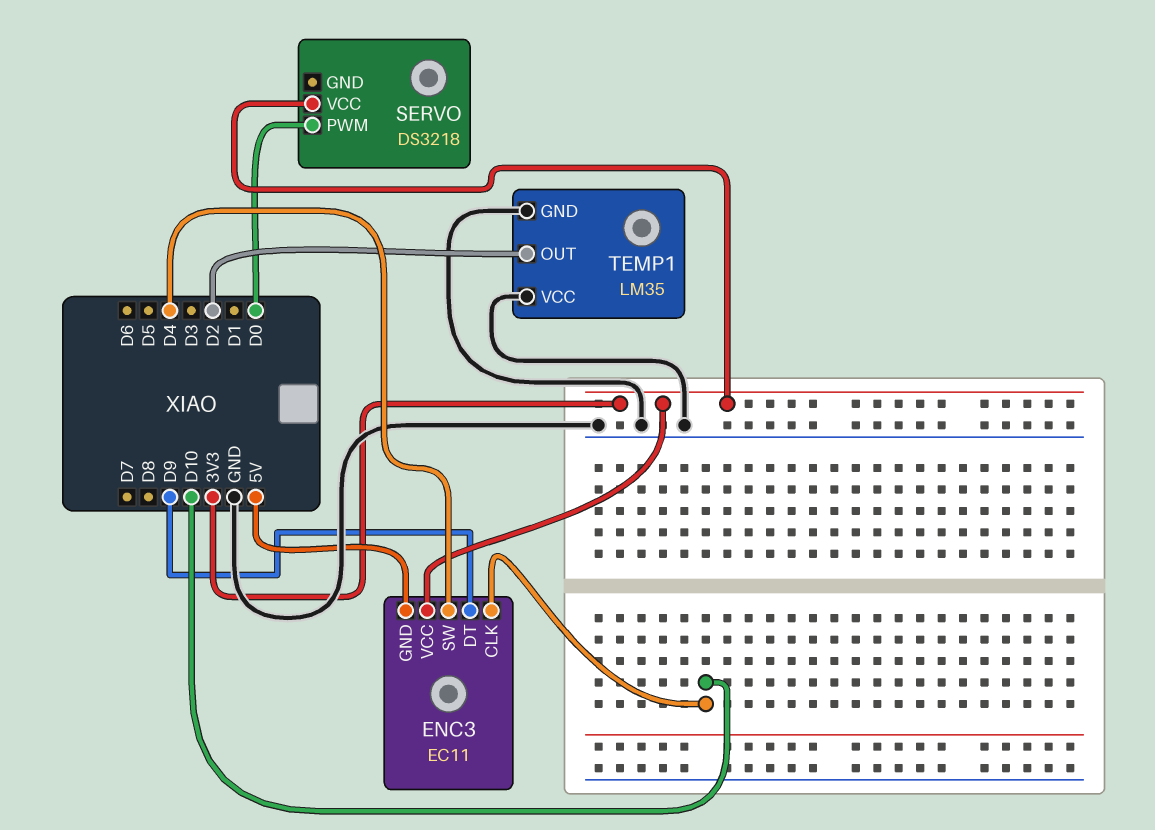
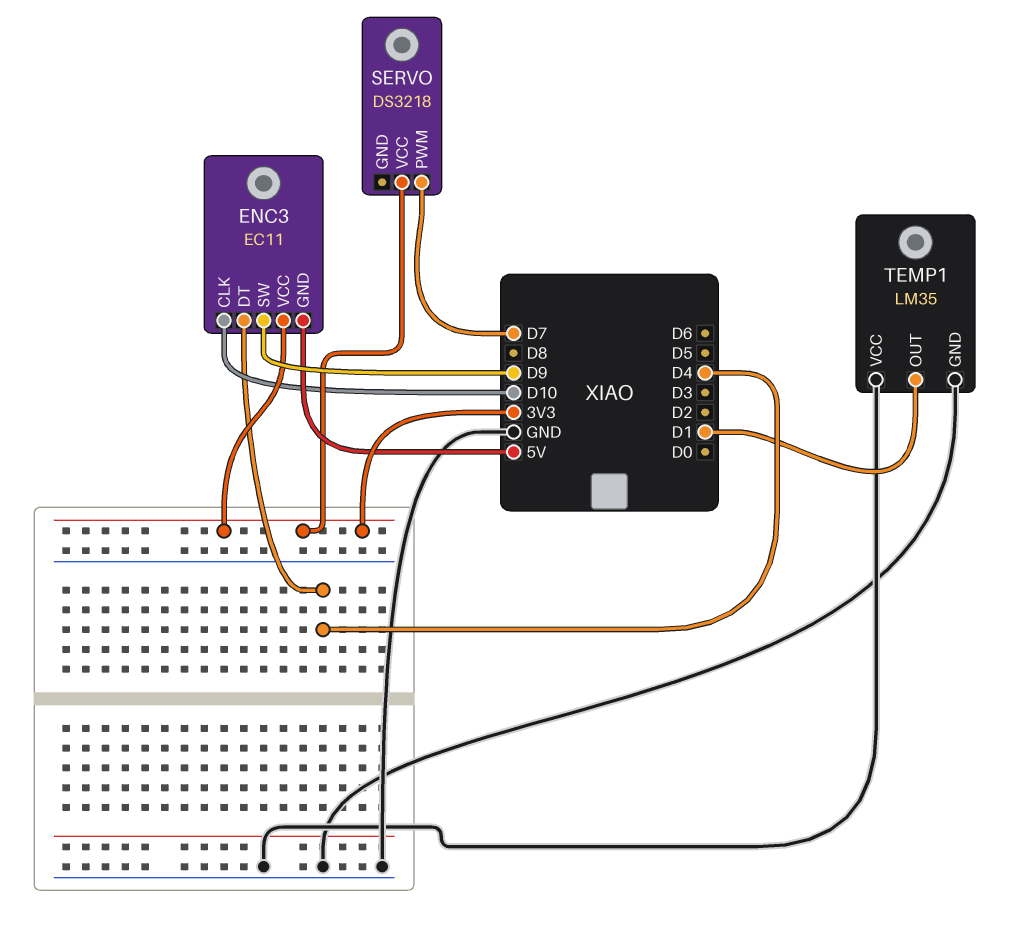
ENC3 pin DT: D9 -> D4
ENC3 pin SW: D4 -> D9
SERVO pin PWM: D0 -> D7
TEMP1 pin OUT: D2 -> D1

